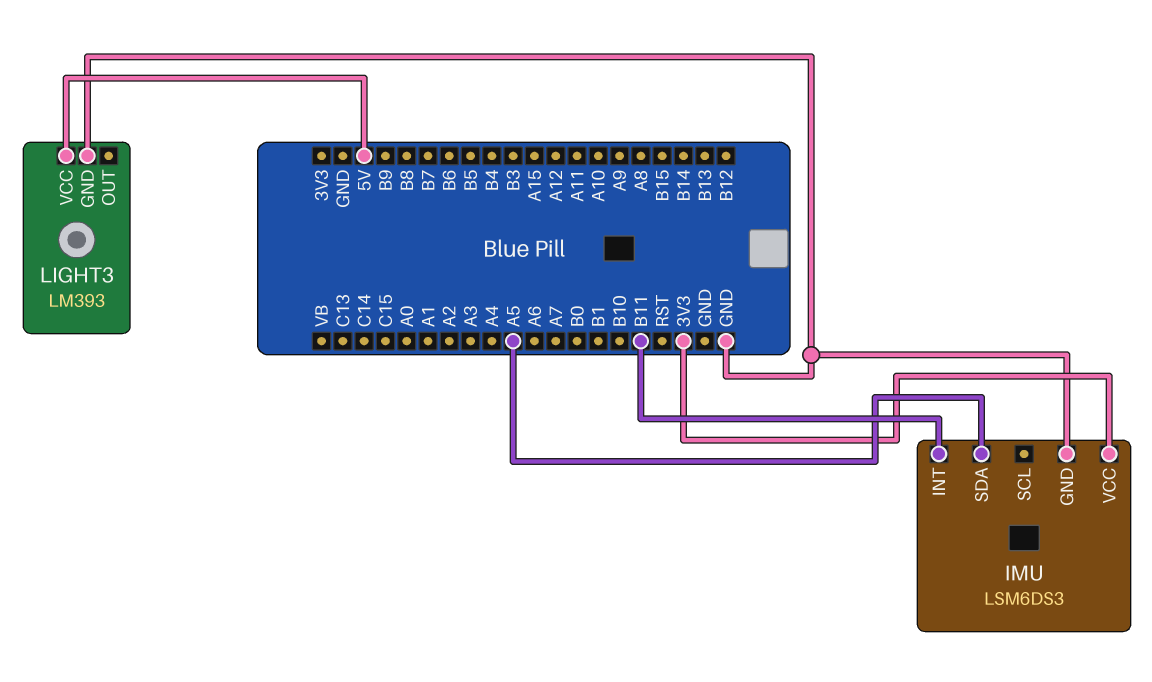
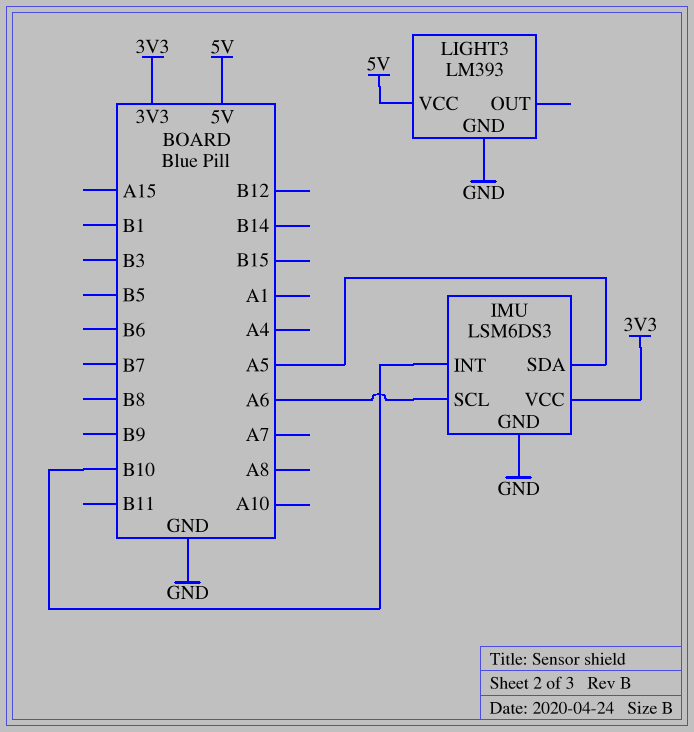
IMU pin INT: B11 -> B10
IMU pin SCL: none -> A6

